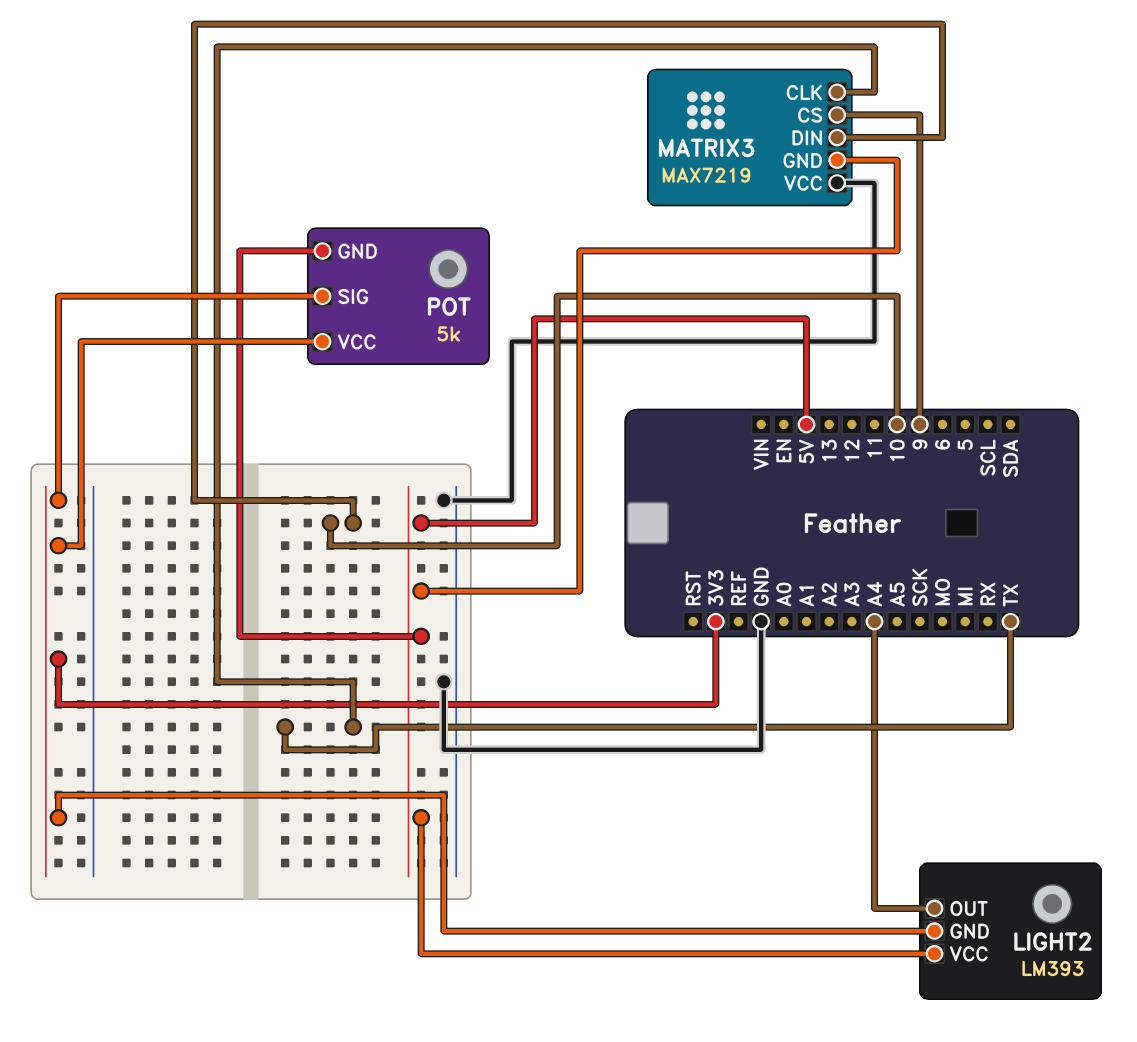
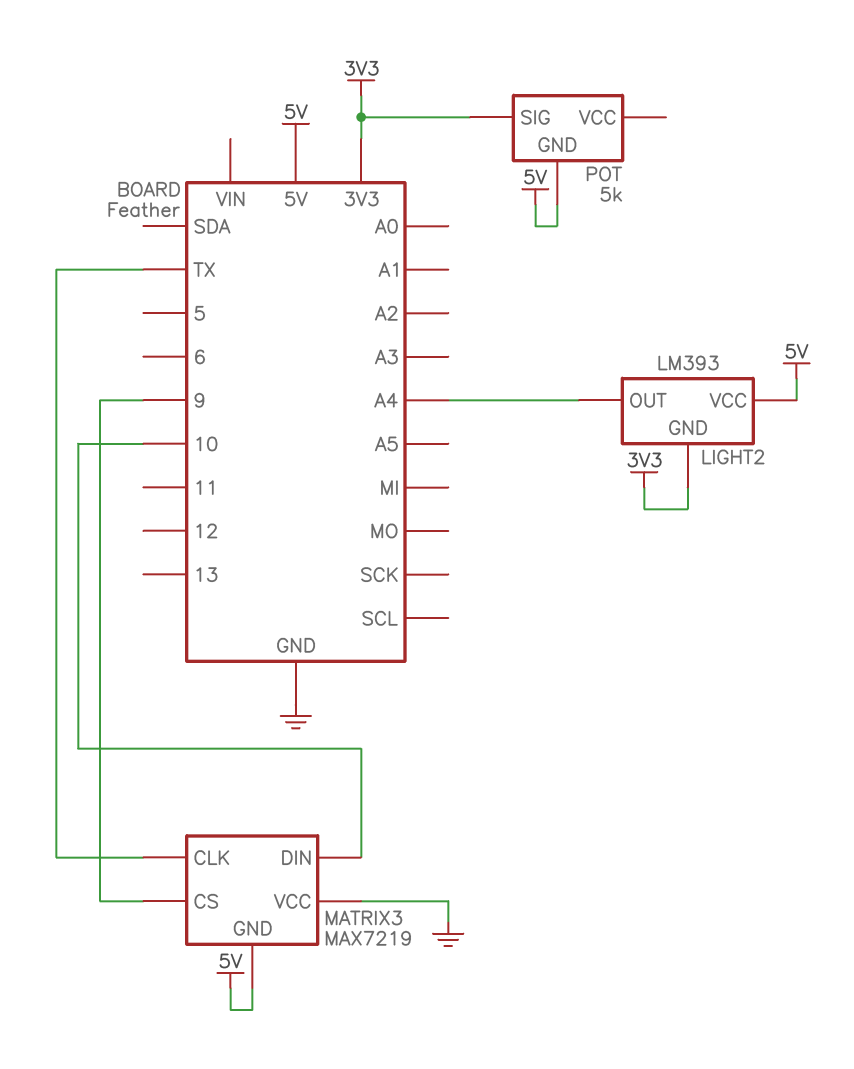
POT pin VCC: 3V3 -> none

